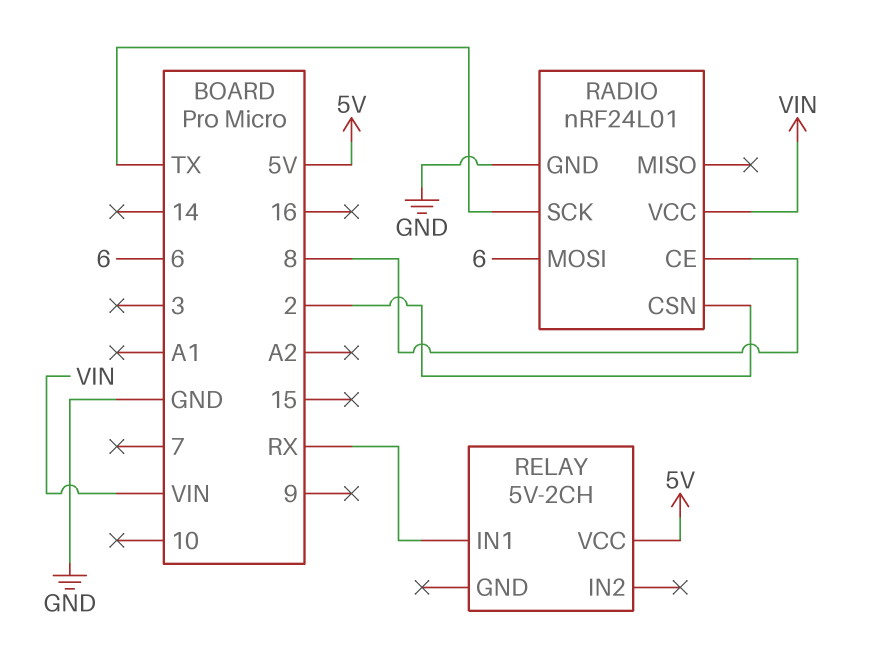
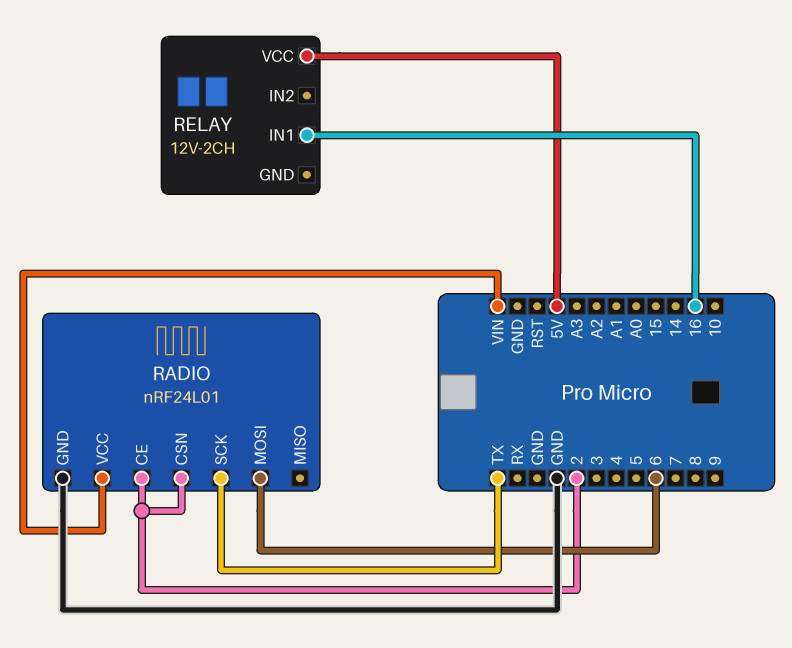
RADIO pin CE: 8 -> 2
RELAY: 5V-2CH -> 12V-2CH
RELAY pin IN1: RX -> 16

